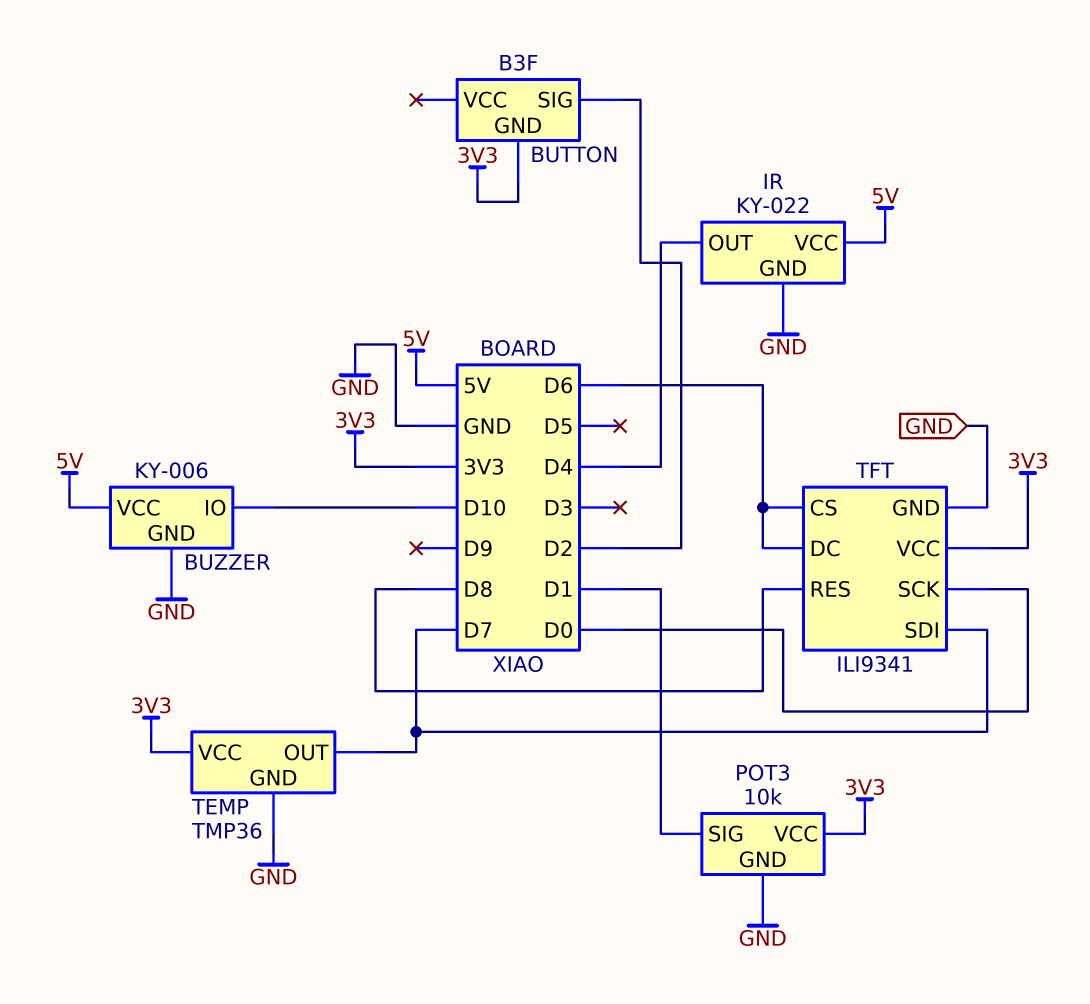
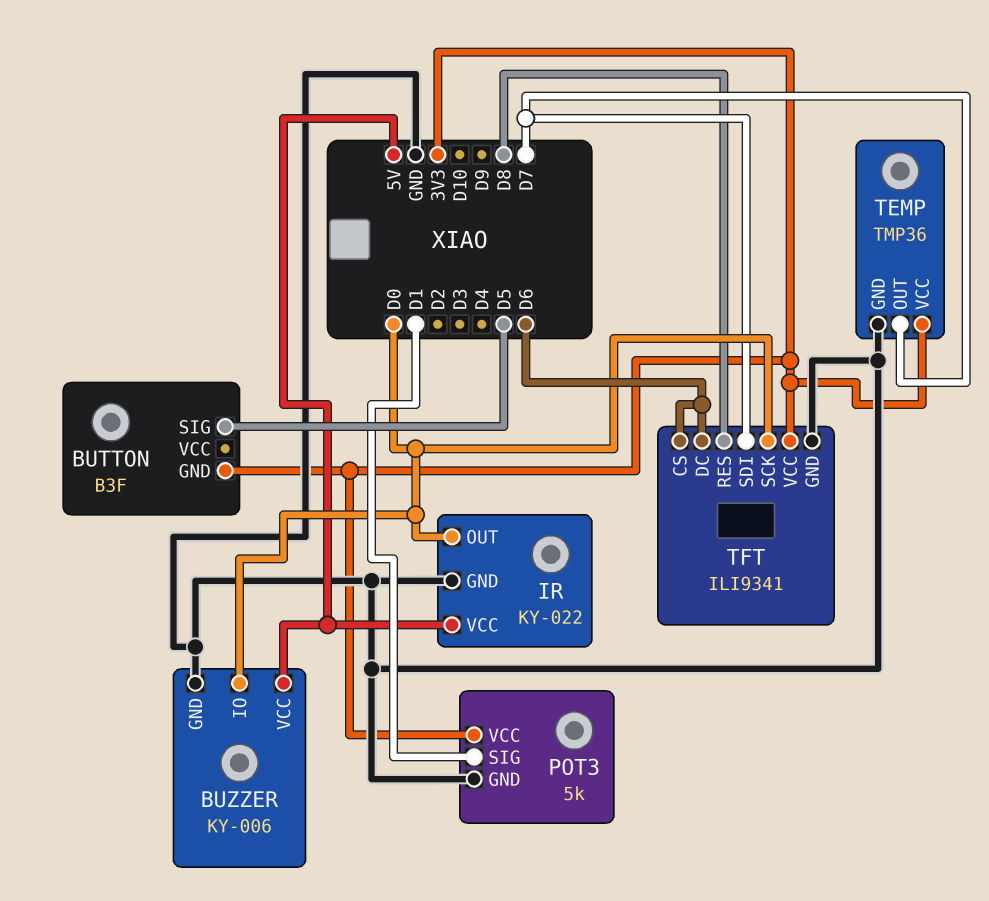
BUTTON pin SIG: D2 -> D5
BUZZER pin IO: D10 -> D0
IR pin OUT: D4 -> D0
POT3: 10k -> 5k

